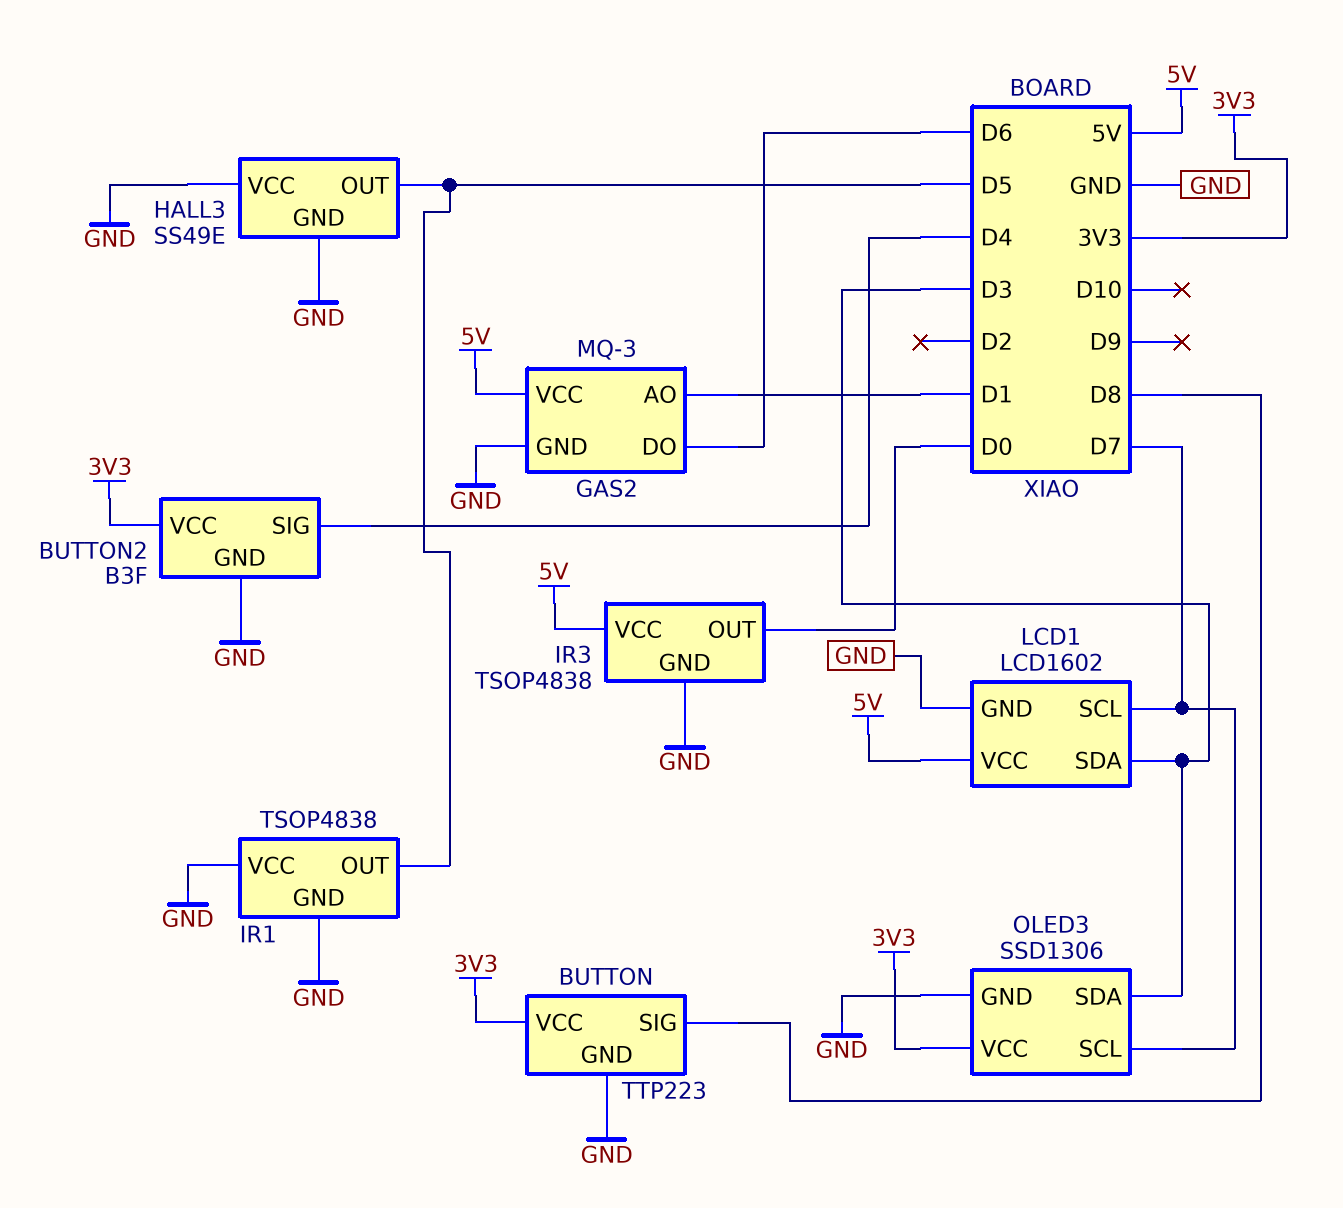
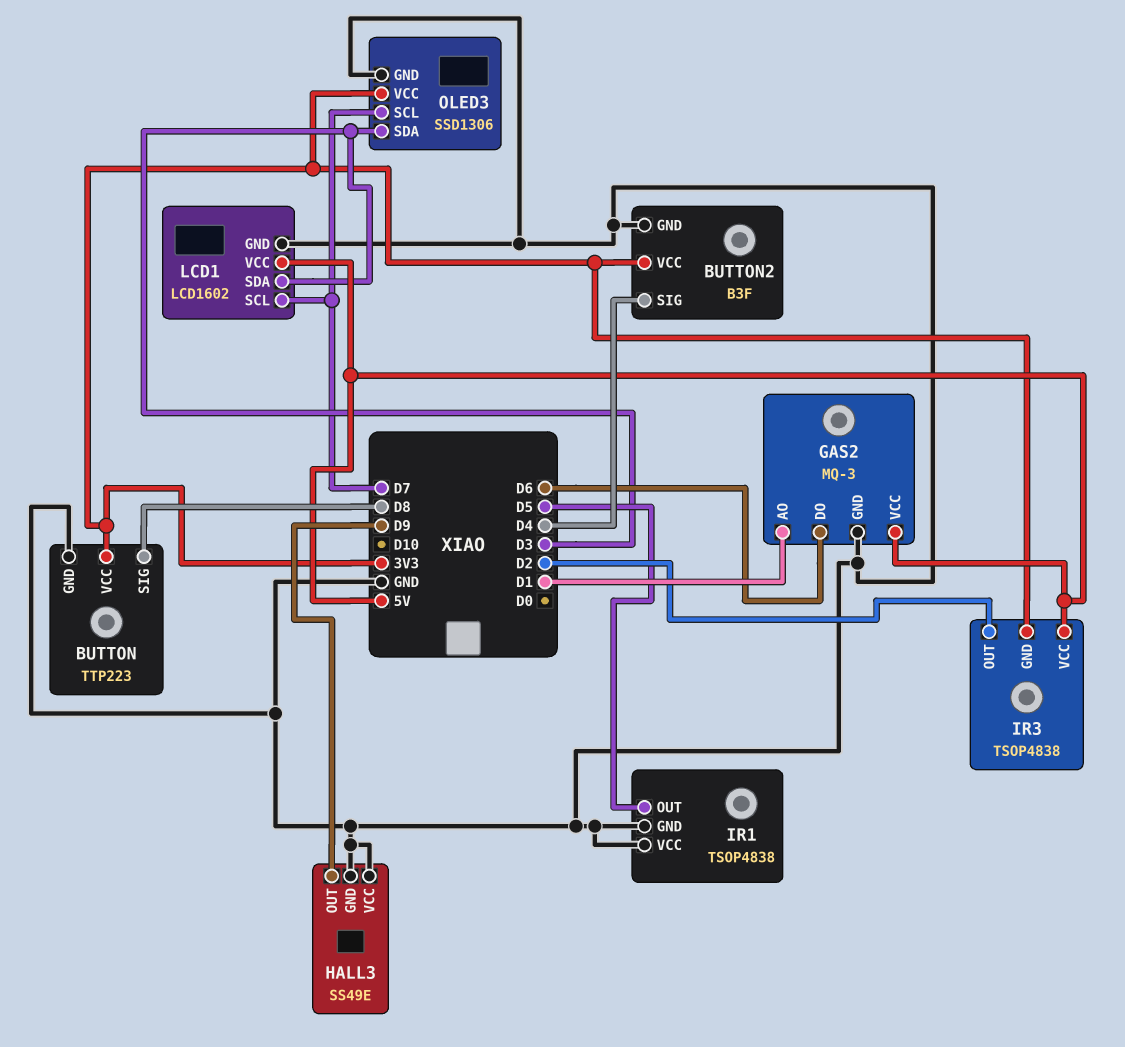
HALL3 pin OUT: D5 -> D9
IR3 pin GND: GND -> 3V3
IR3 pin OUT: D0 -> D2

